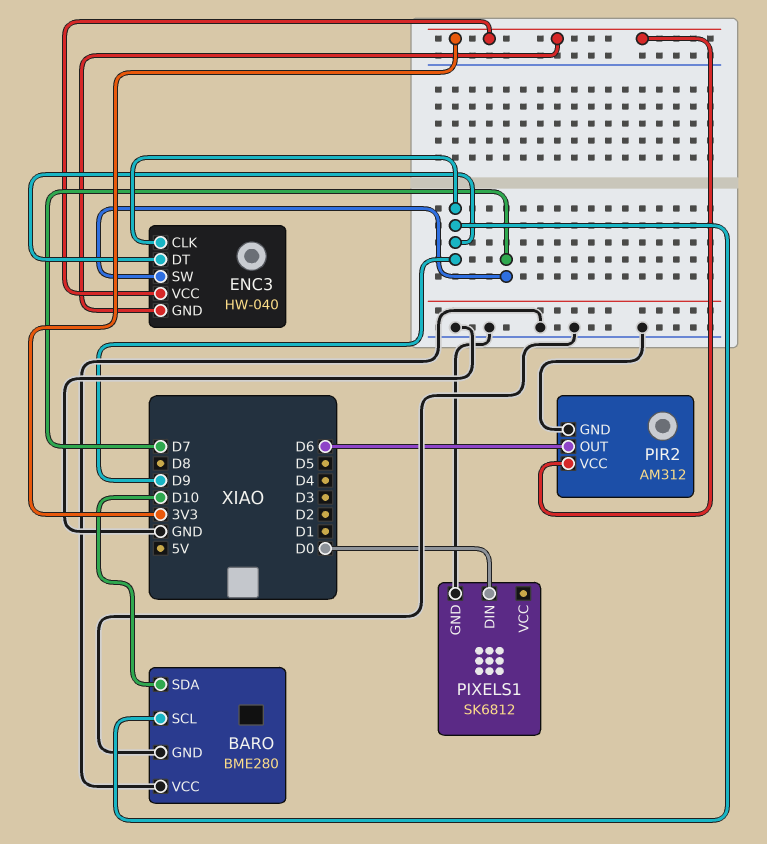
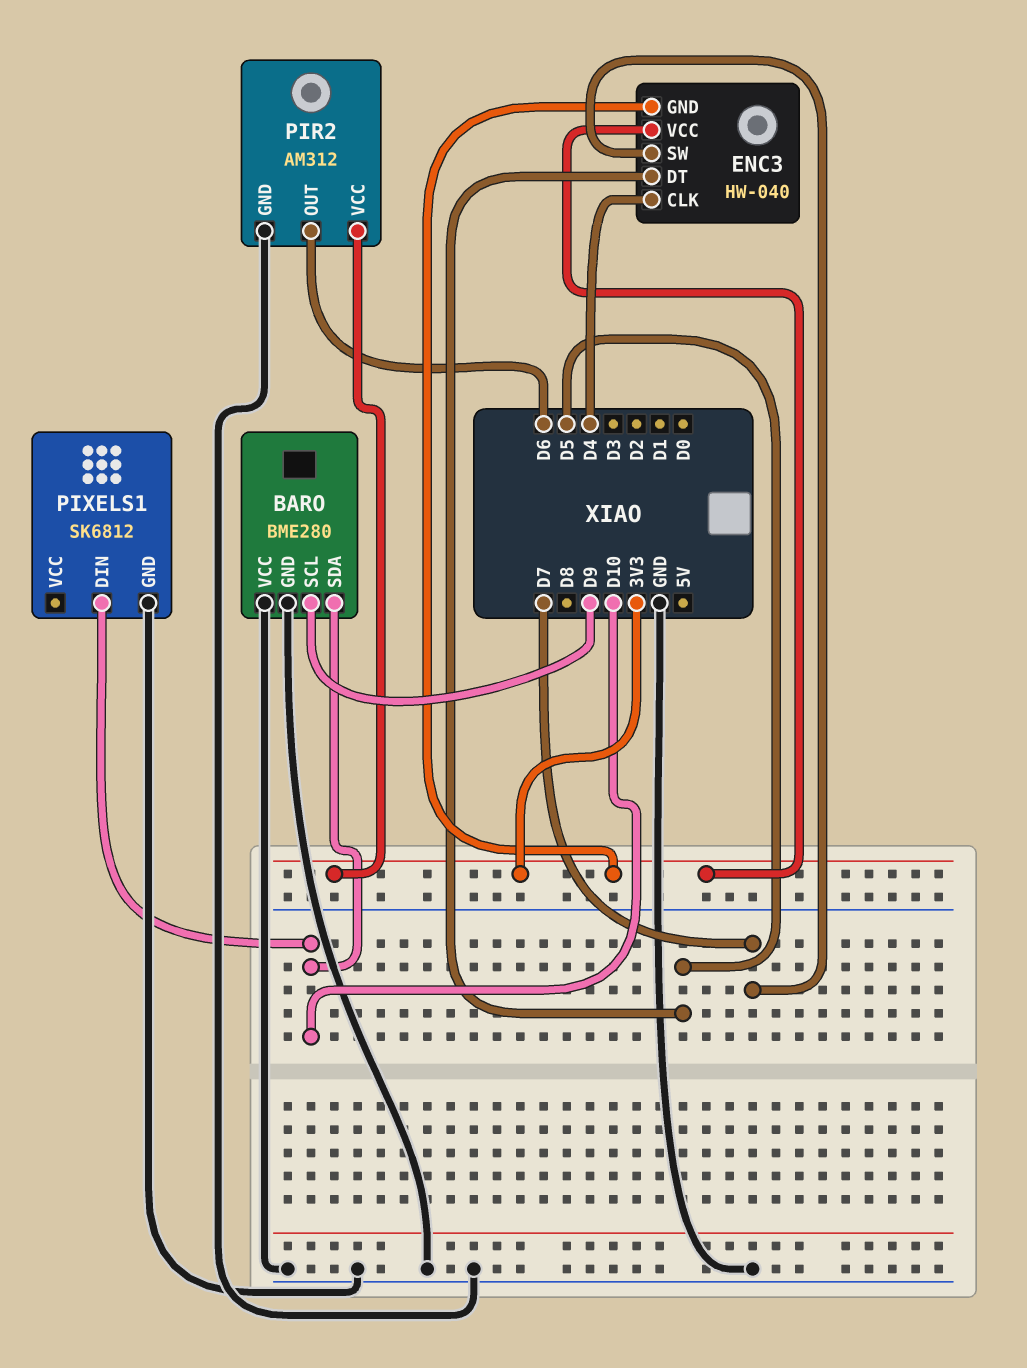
ENC3 pin CLK: D9 -> D4
ENC3 pin DT: D9 -> D5
PIXELS1 pin DIN: D0 -> D10

